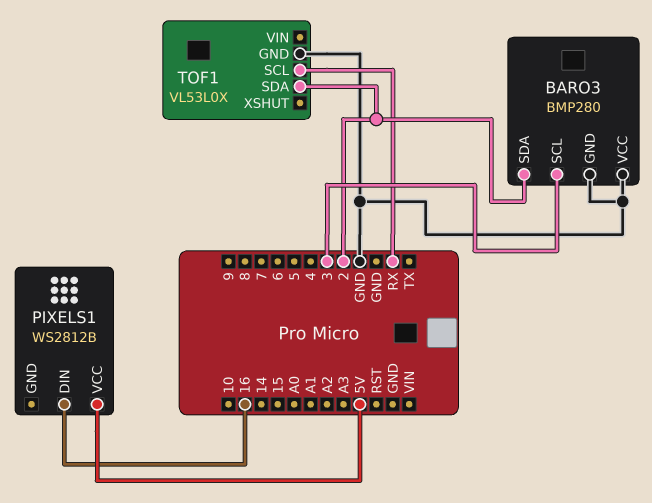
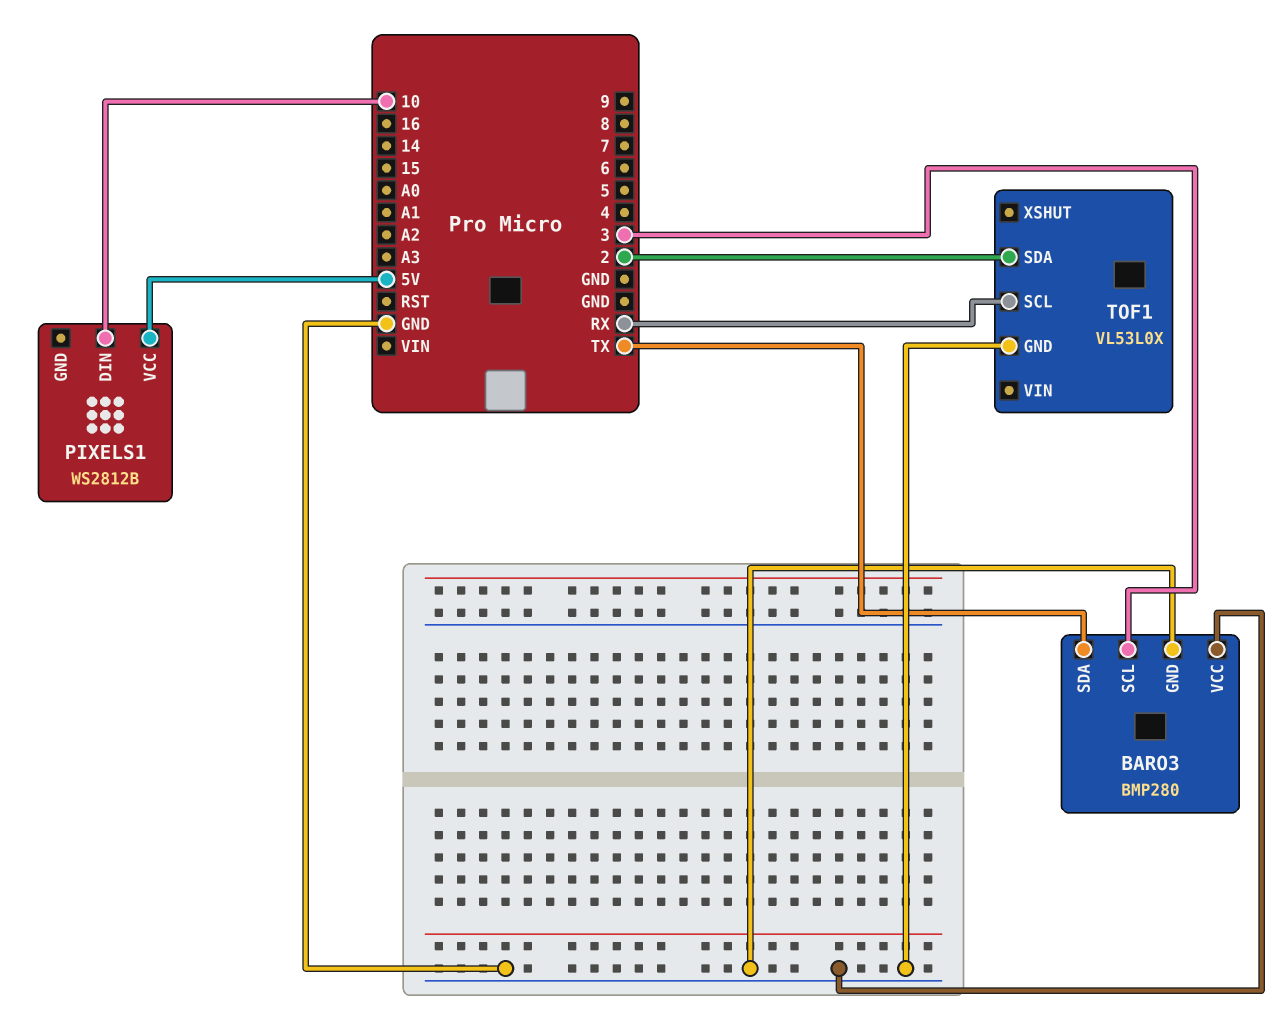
BARO3 pin SDA: 2 -> TX
PIXELS1 pin DIN: 16 -> 10

